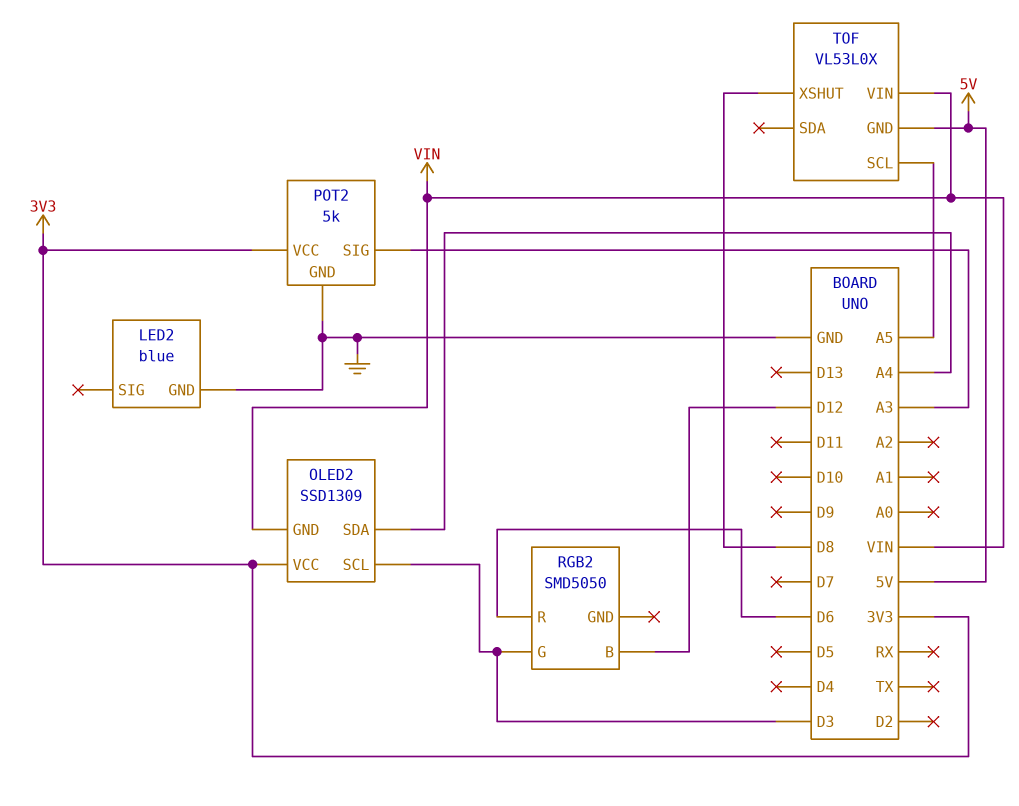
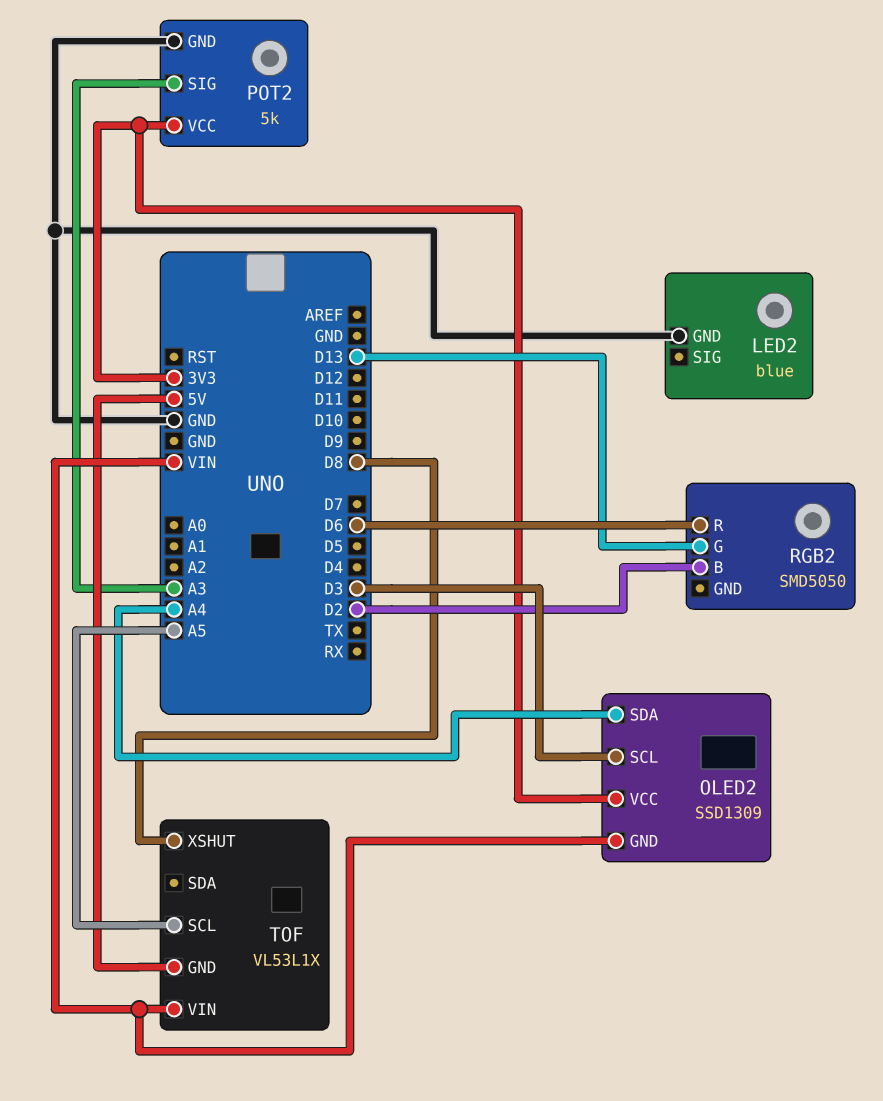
RGB2 pin B: D12 -> D2
RGB2 pin G: D3 -> D13
TOF: VL53L0X -> VL53L1X

